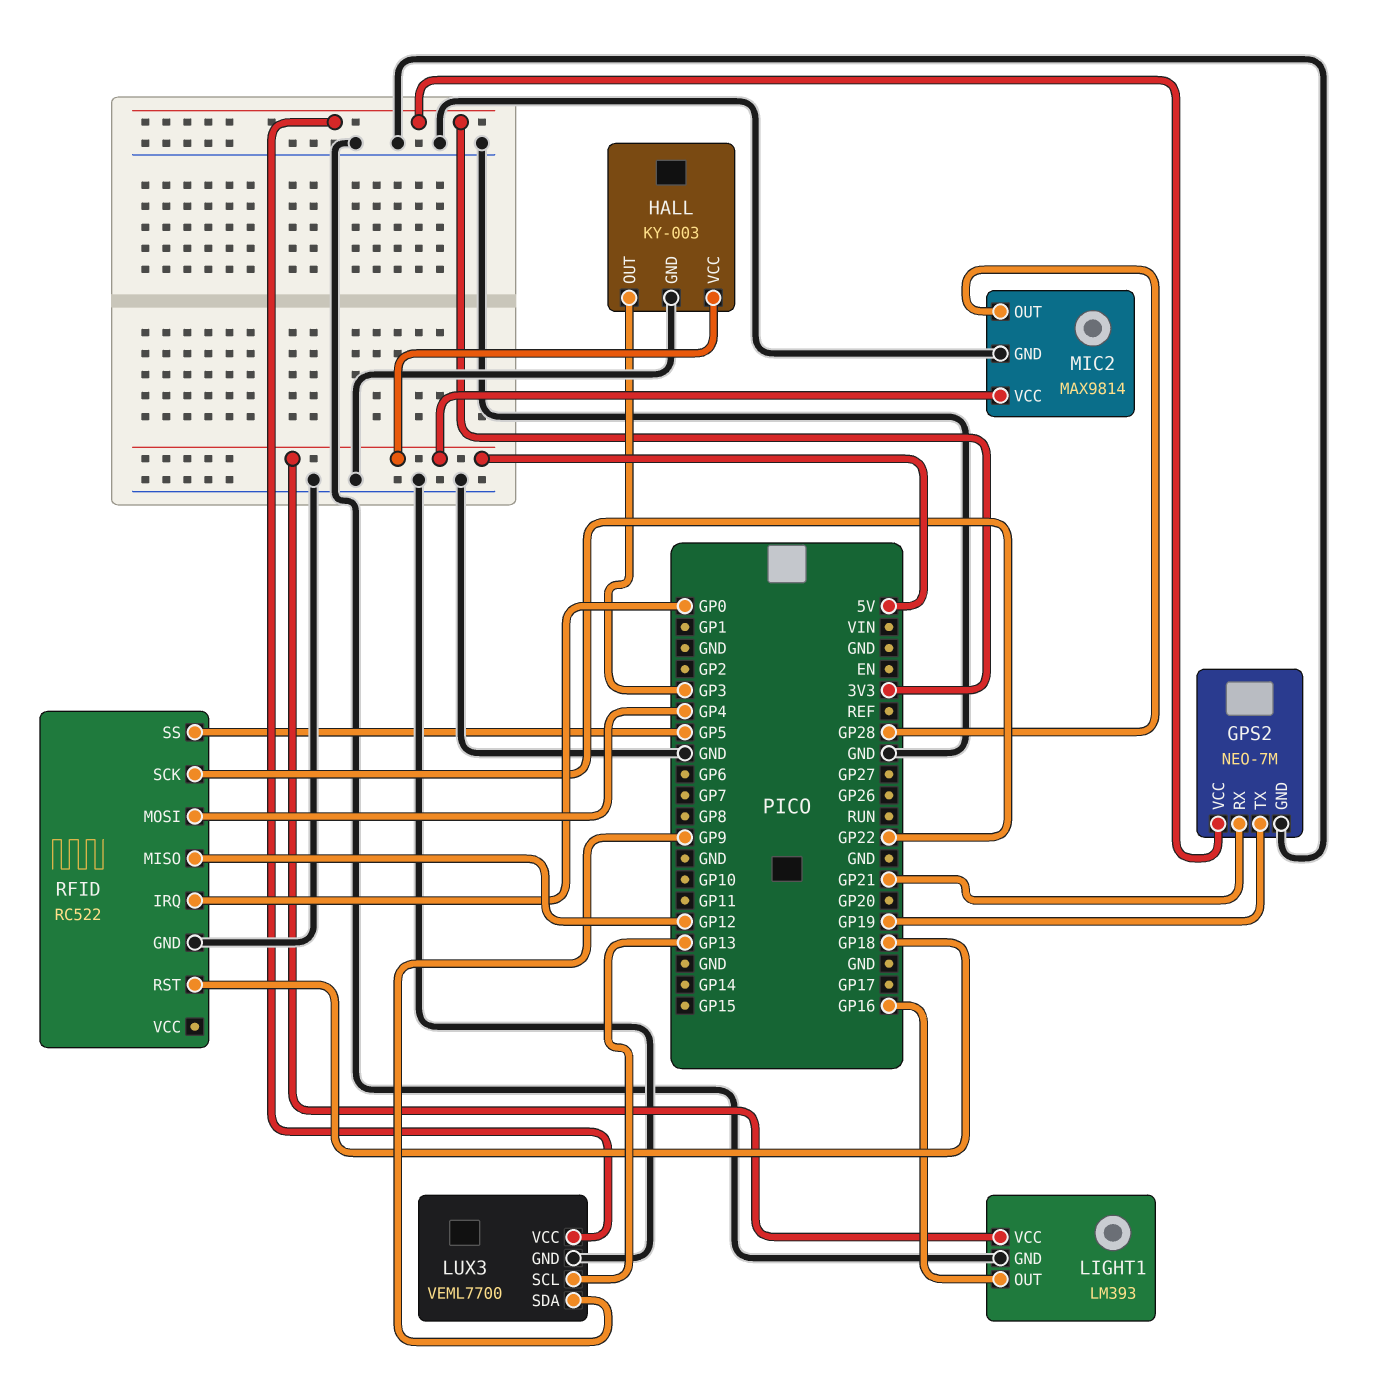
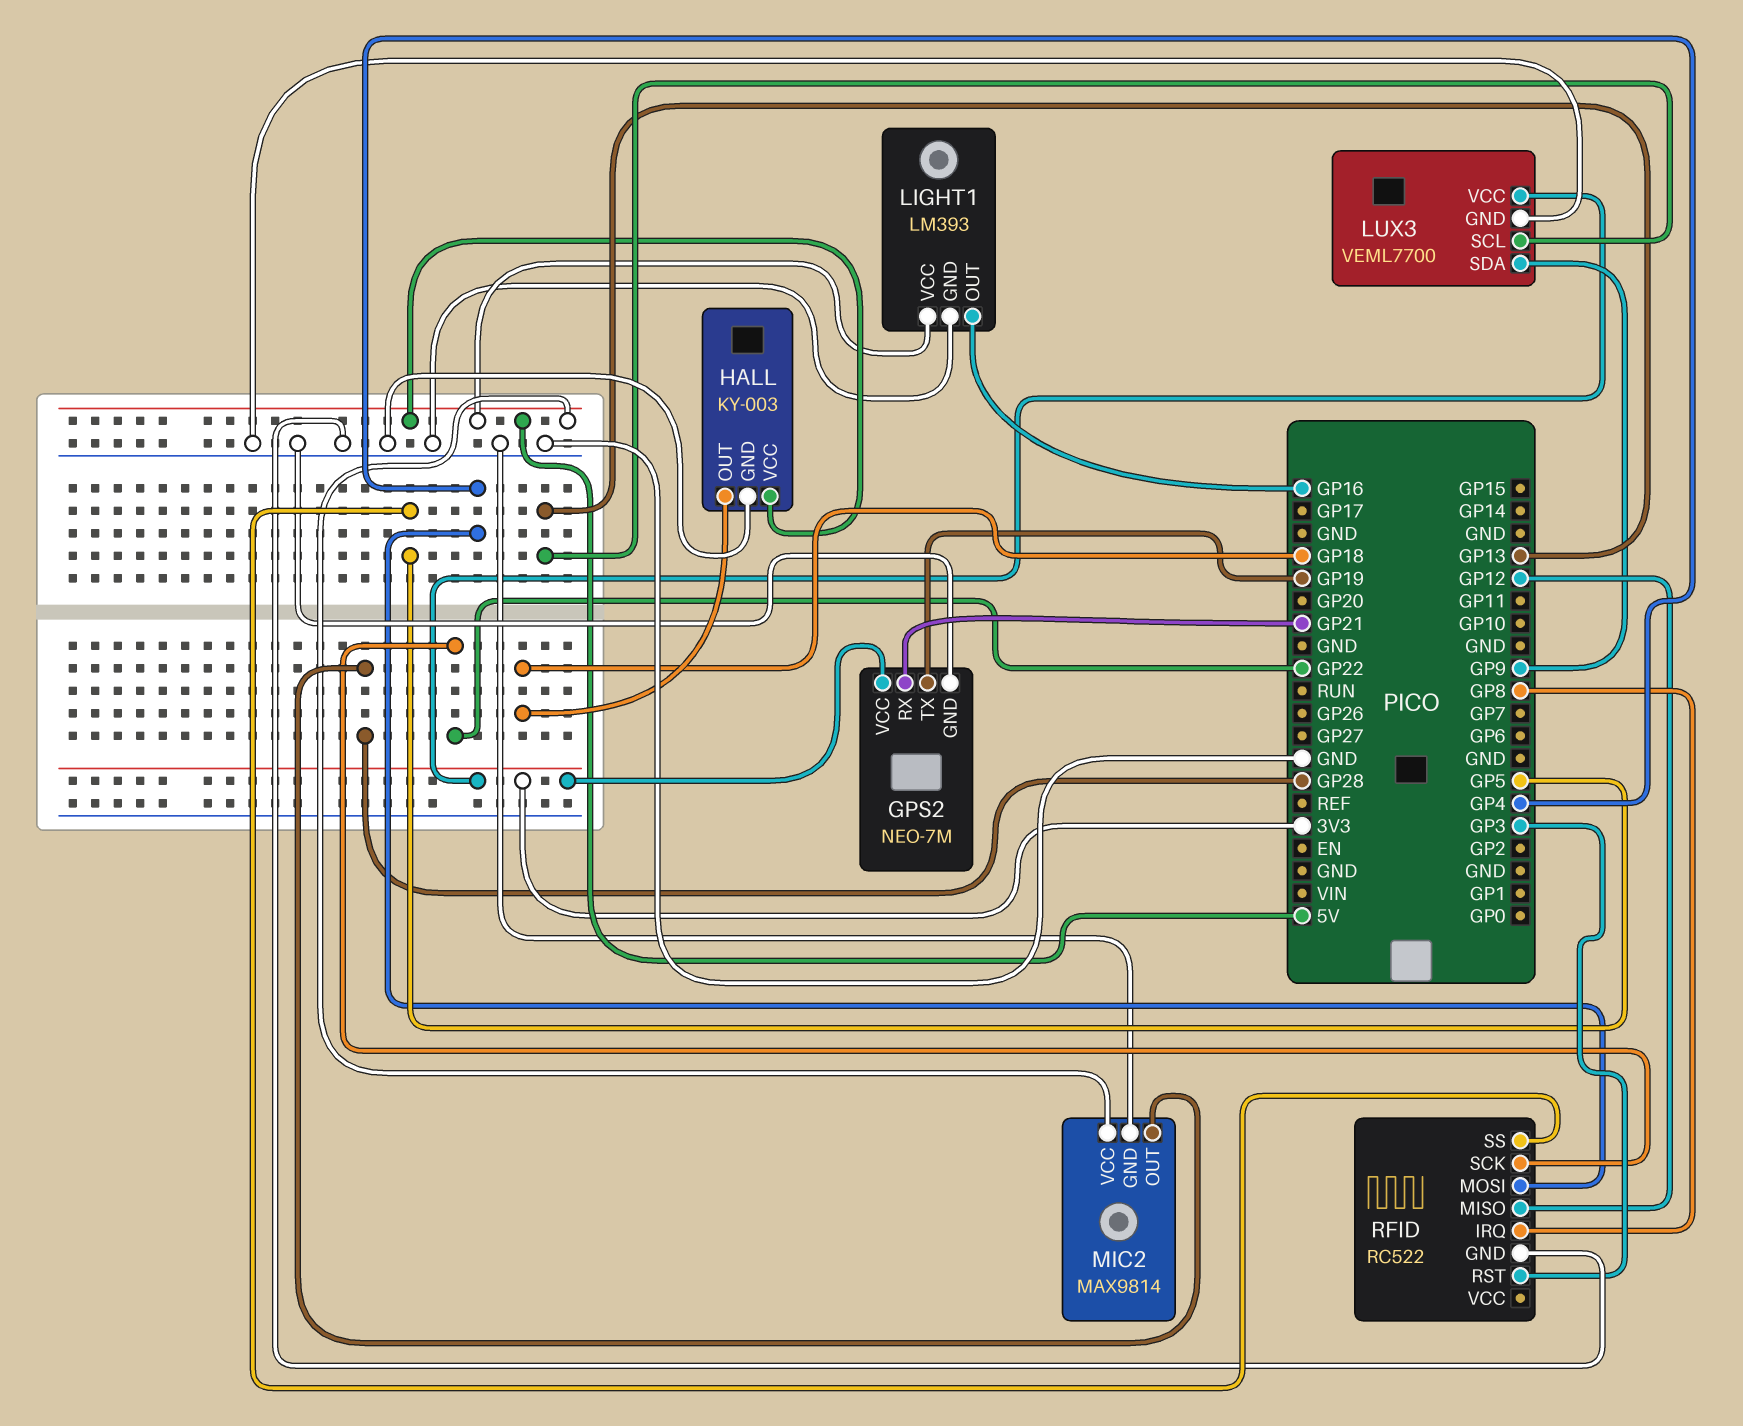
HALL pin OUT: GP3 -> GP18
RFID pin IRQ: GP0 -> GP8
RFID pin RST: GP18 -> GP3

